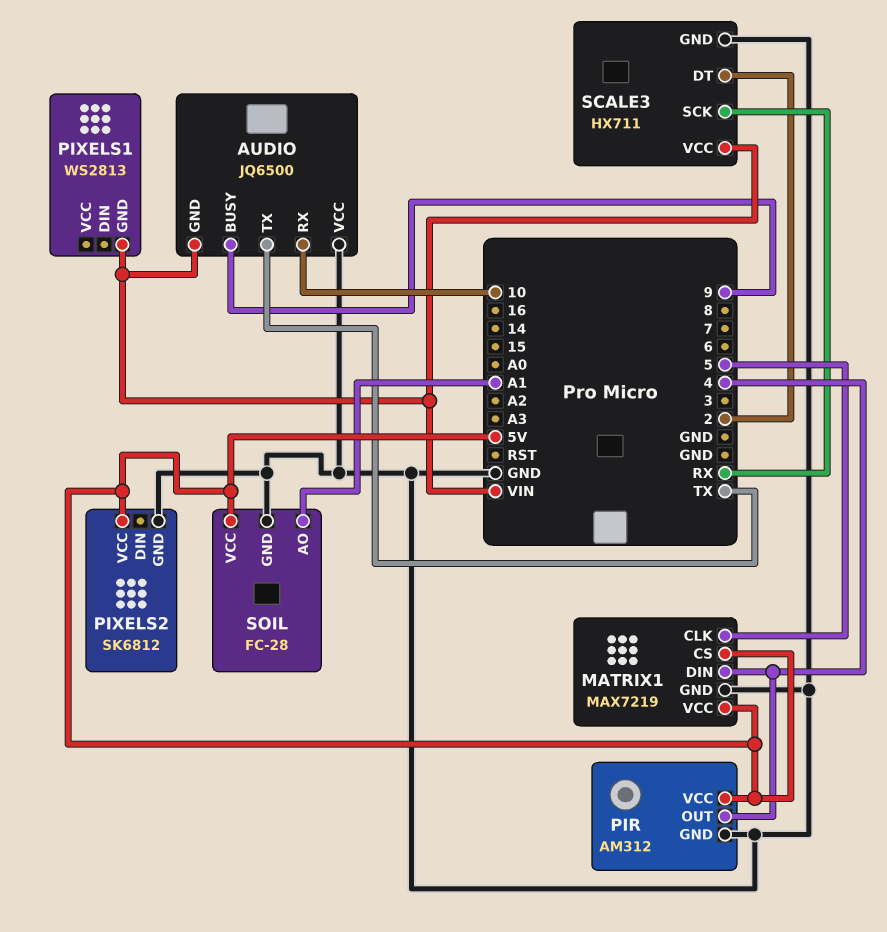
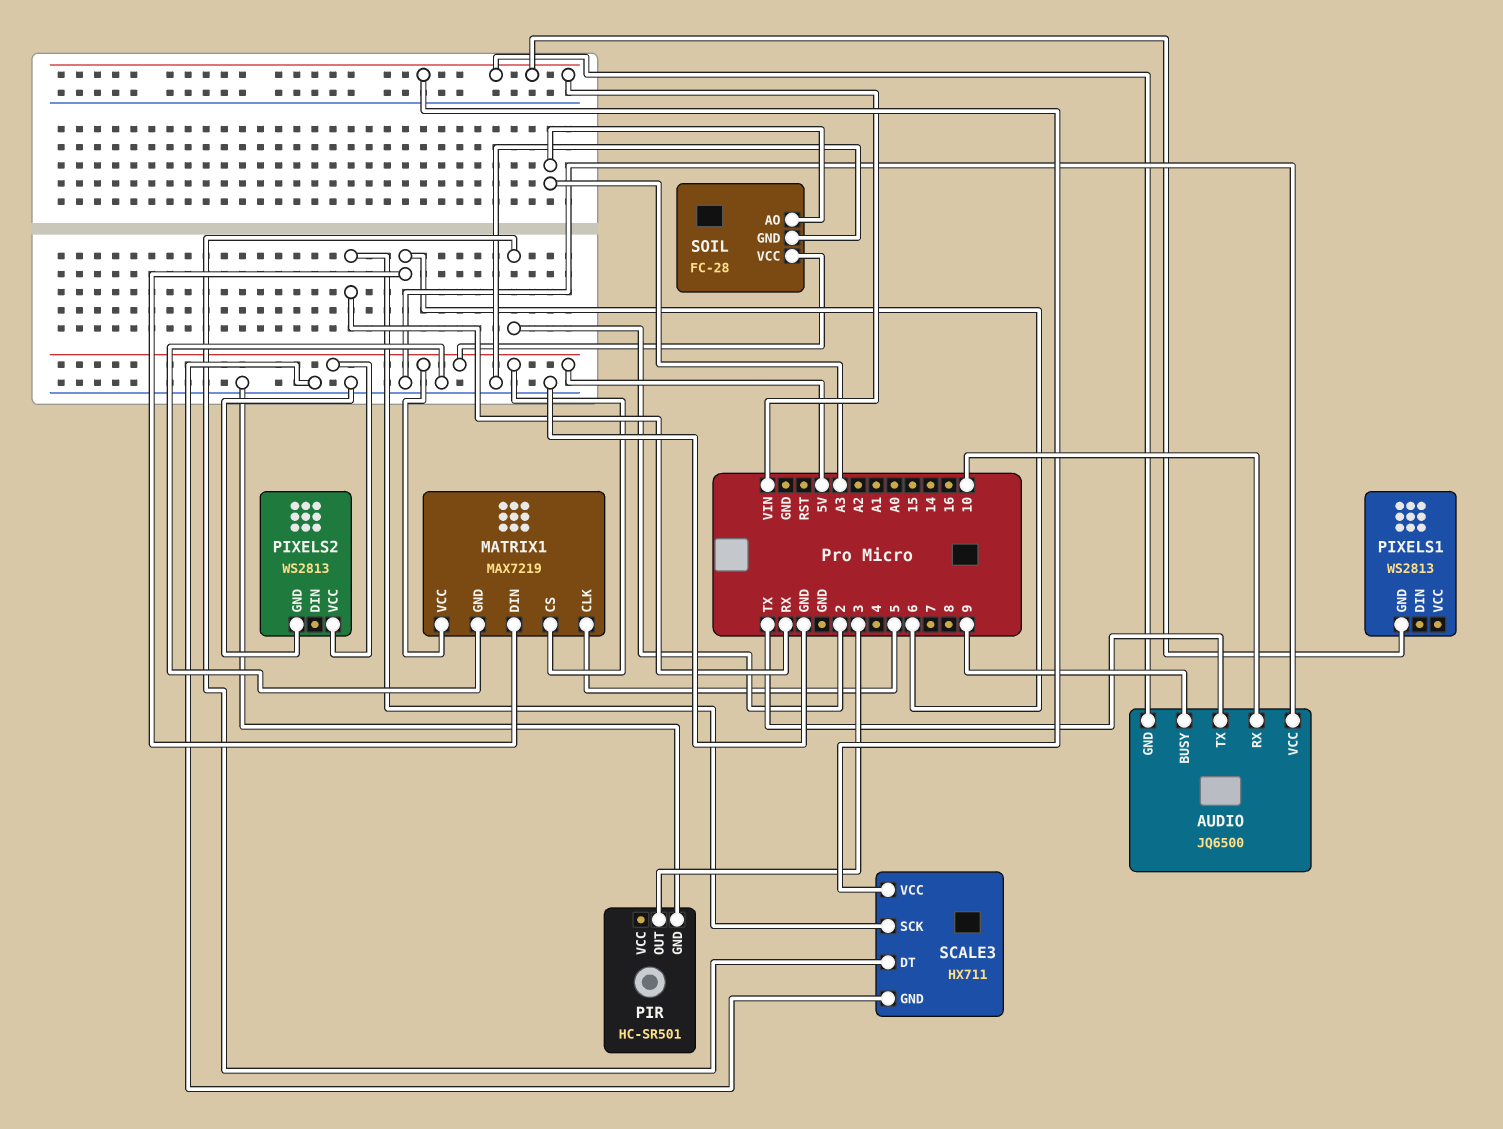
MATRIX1 pin DIN: 4 -> 6
PIR: AM312 -> HC-SR501
PIR pin OUT: 4 -> 3
PIR pin VCC: 5V -> none
PIXELS2: SK6812 -> WS2813
SOIL pin AO: A1 -> A3

